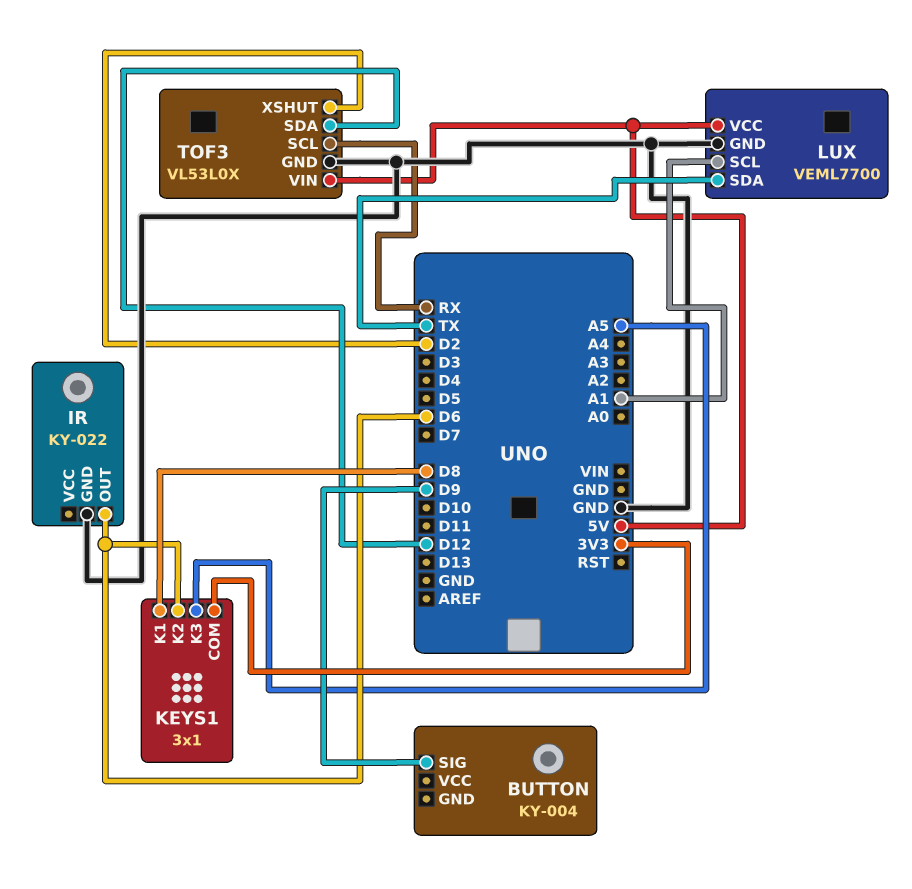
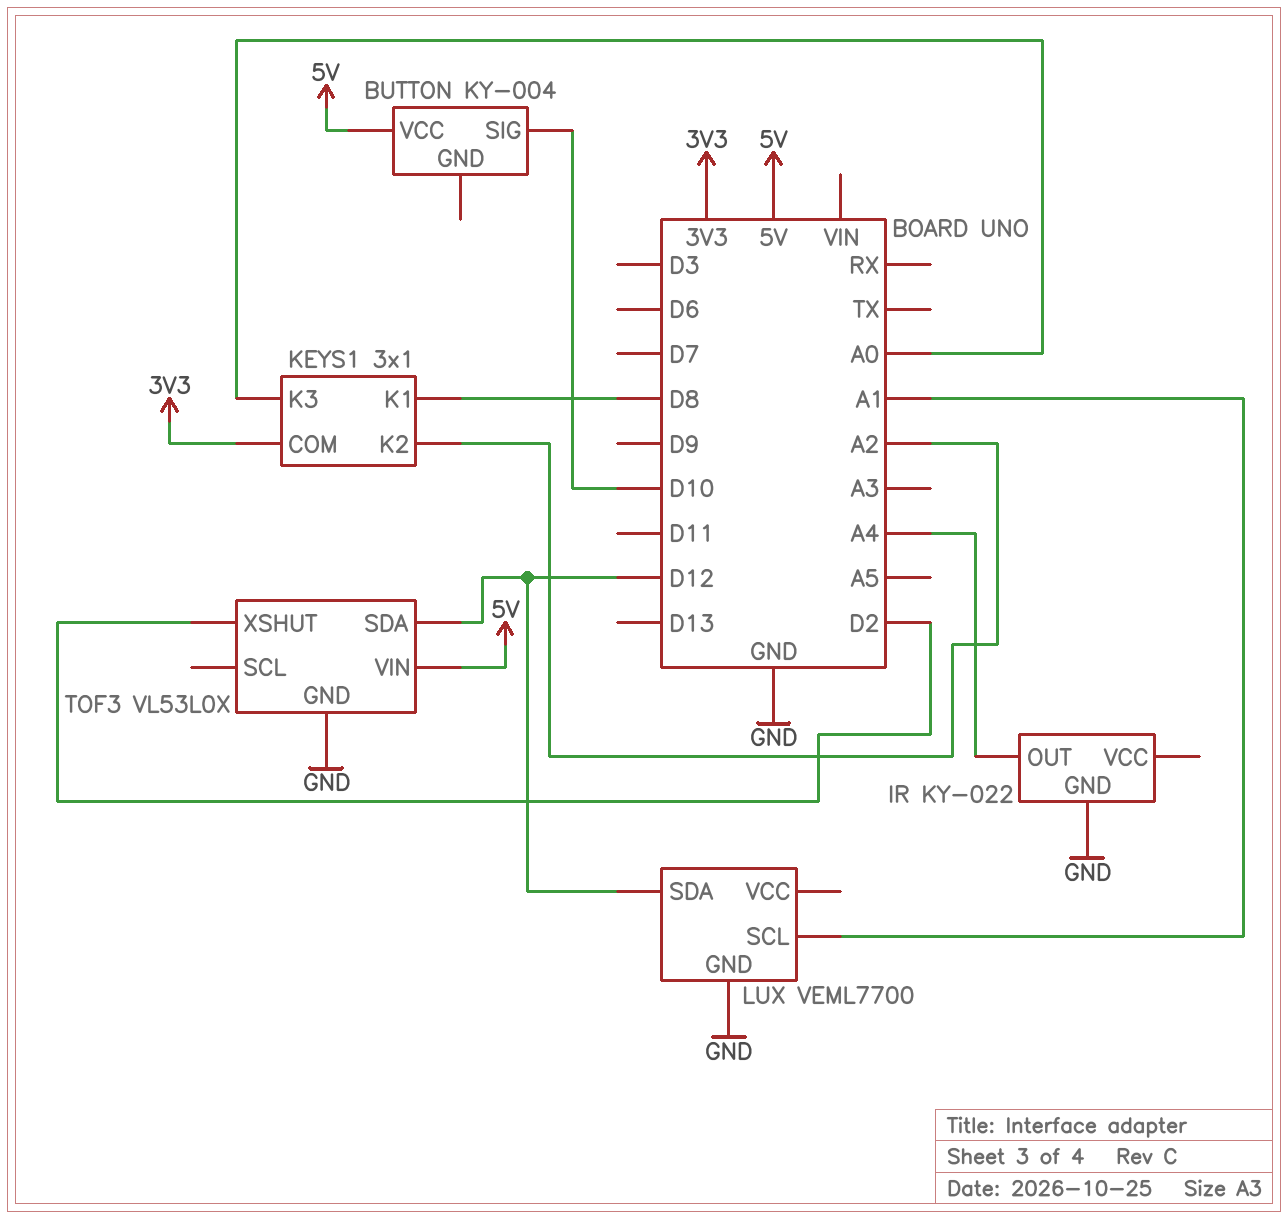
BUTTON pin SIG: D9 -> D10
BUTTON pin VCC: none -> 5V
IR pin OUT: D6 -> A4
KEYS1 pin K2: D6 -> A2
KEYS1 pin K3: A5 -> A0
LUX pin SDA: TX -> D12
LUX pin VCC: 5V -> none
TOF3 pin SCL: RX -> none

